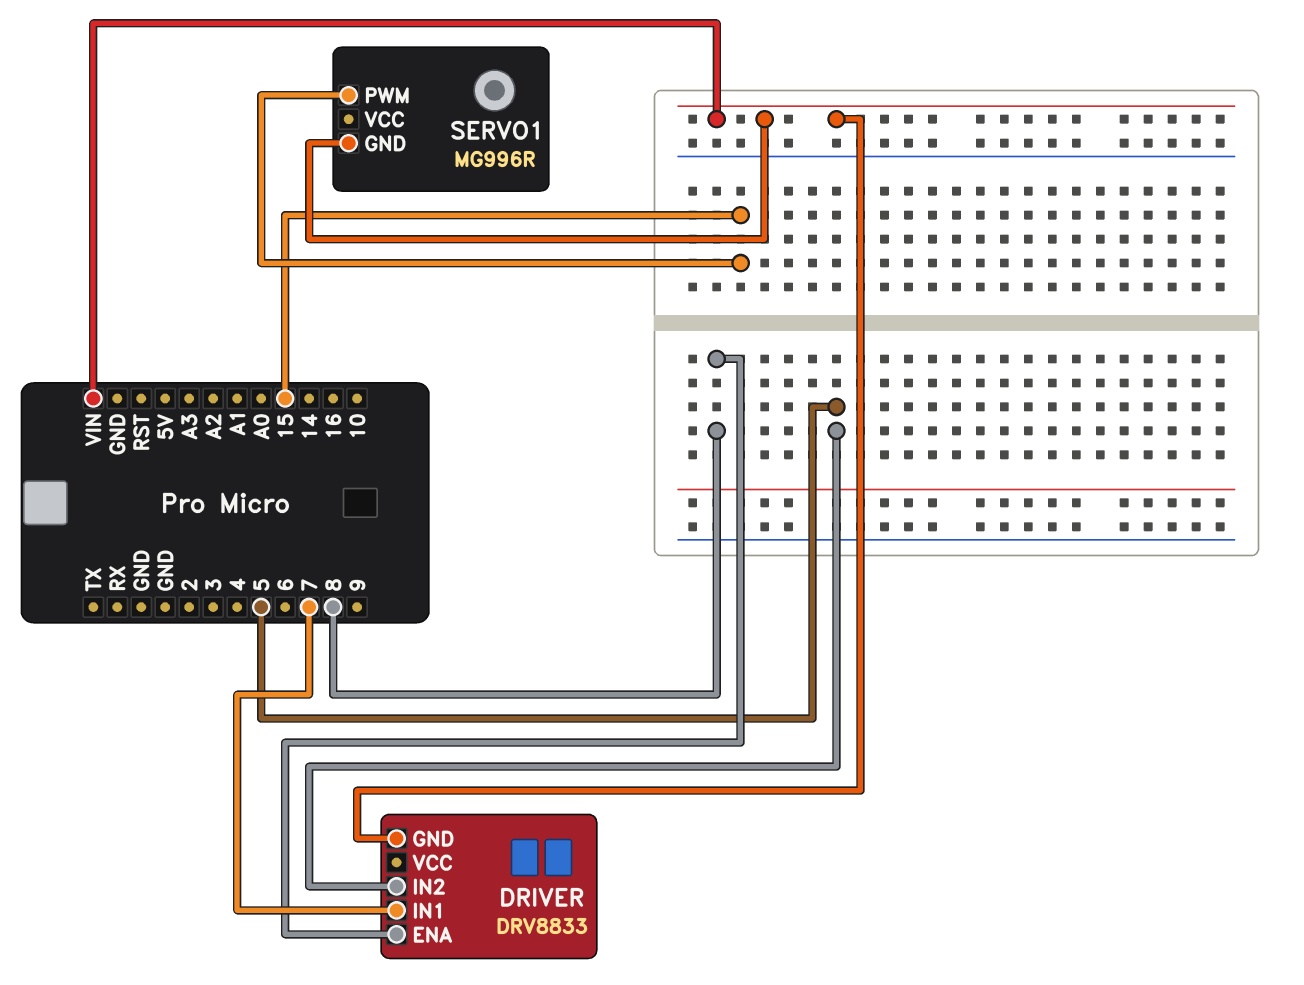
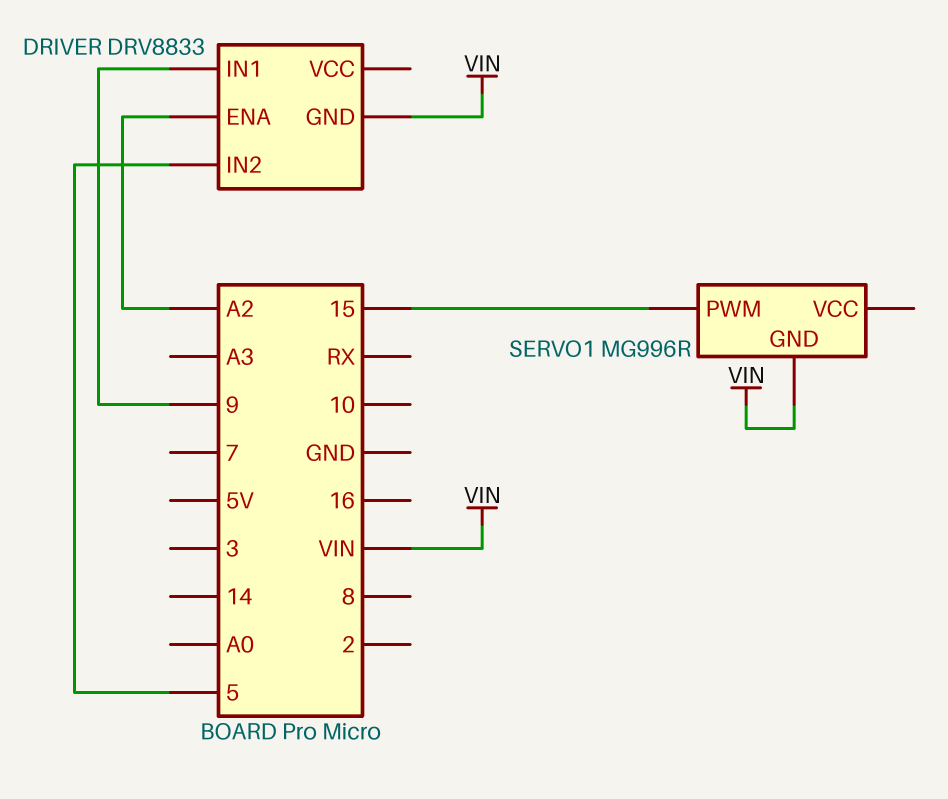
DRIVER pin ENA: 8 -> A2
DRIVER pin IN1: 7 -> 9

